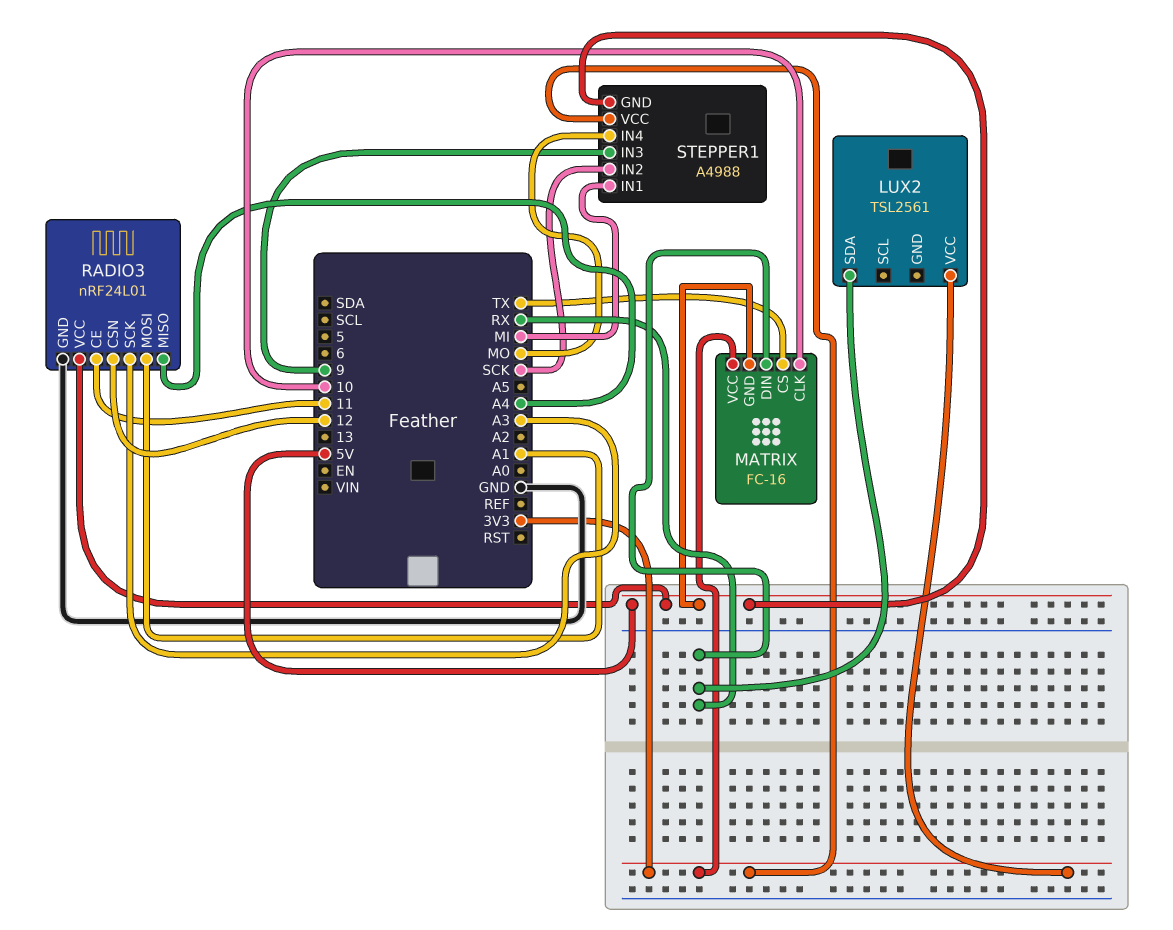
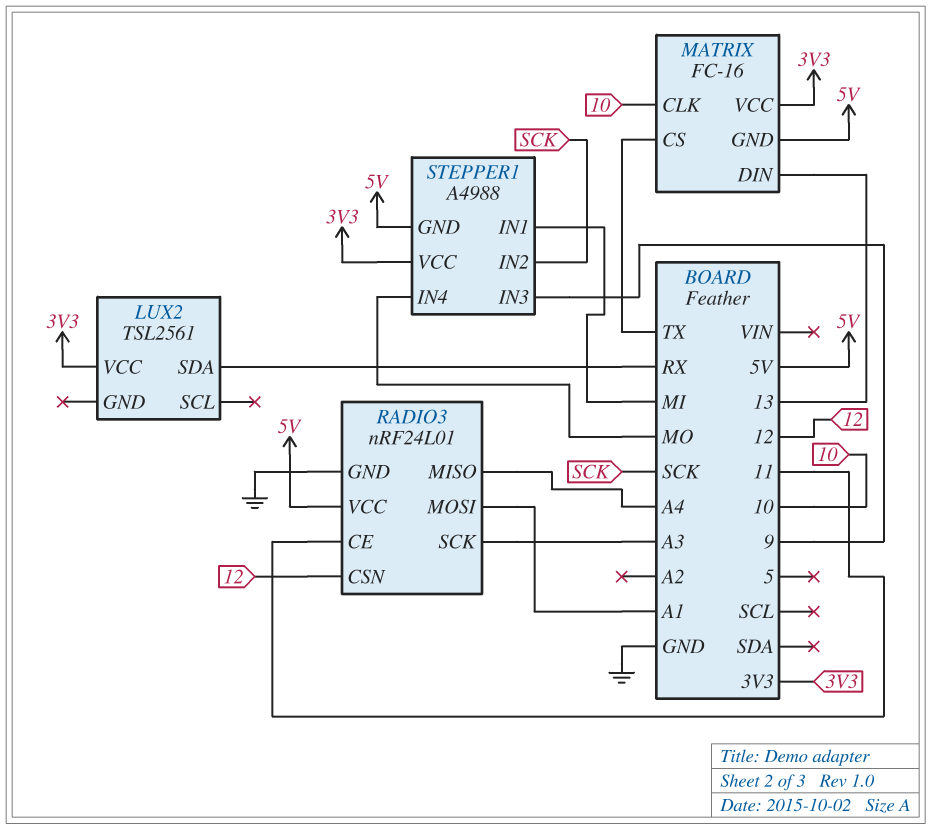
MATRIX pin DIN: RX -> 13

